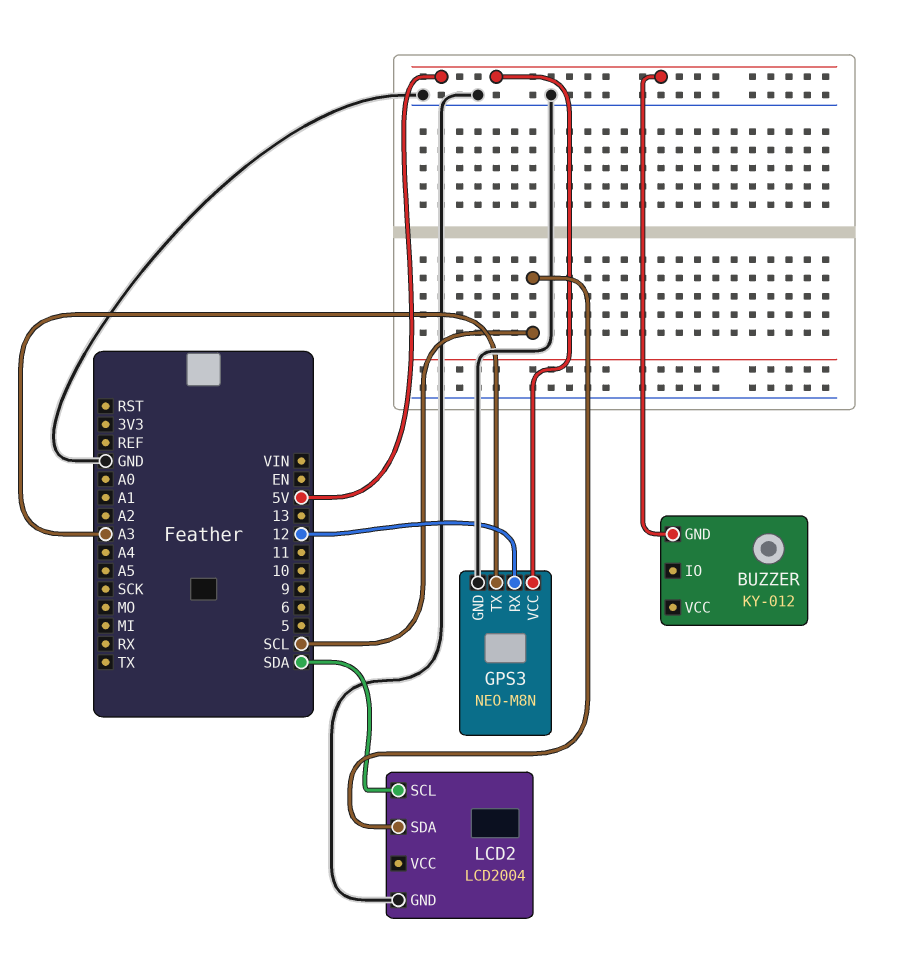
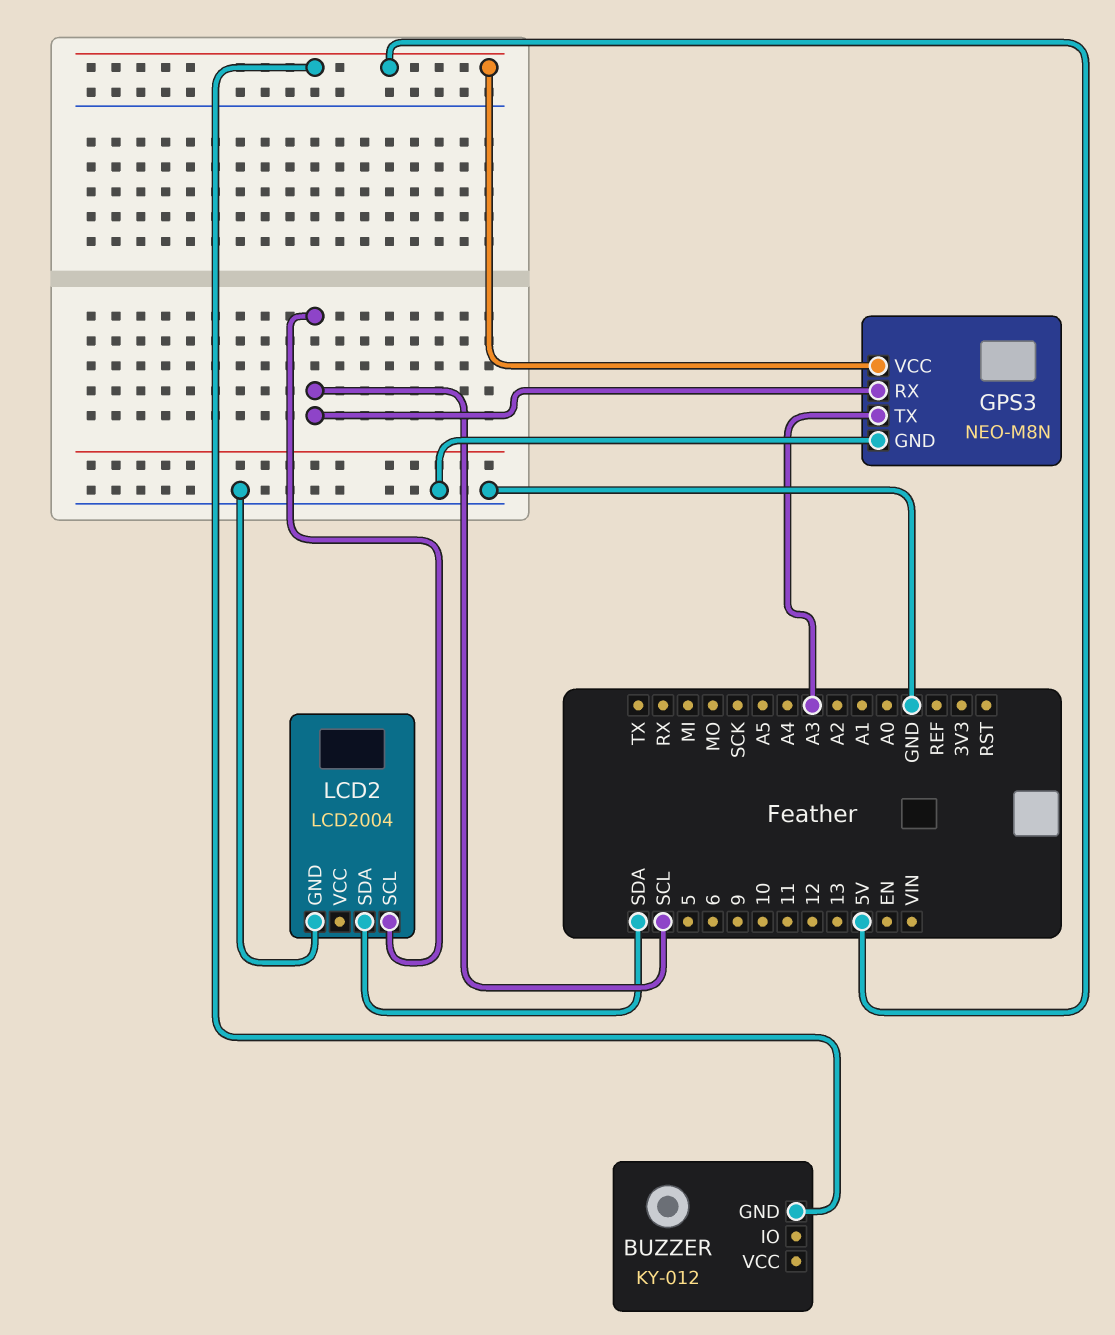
GPS3 pin RX: 12 -> SCL
LCD2 pin SCL: SDA -> SCL
LCD2 pin SDA: SCL -> SDA

